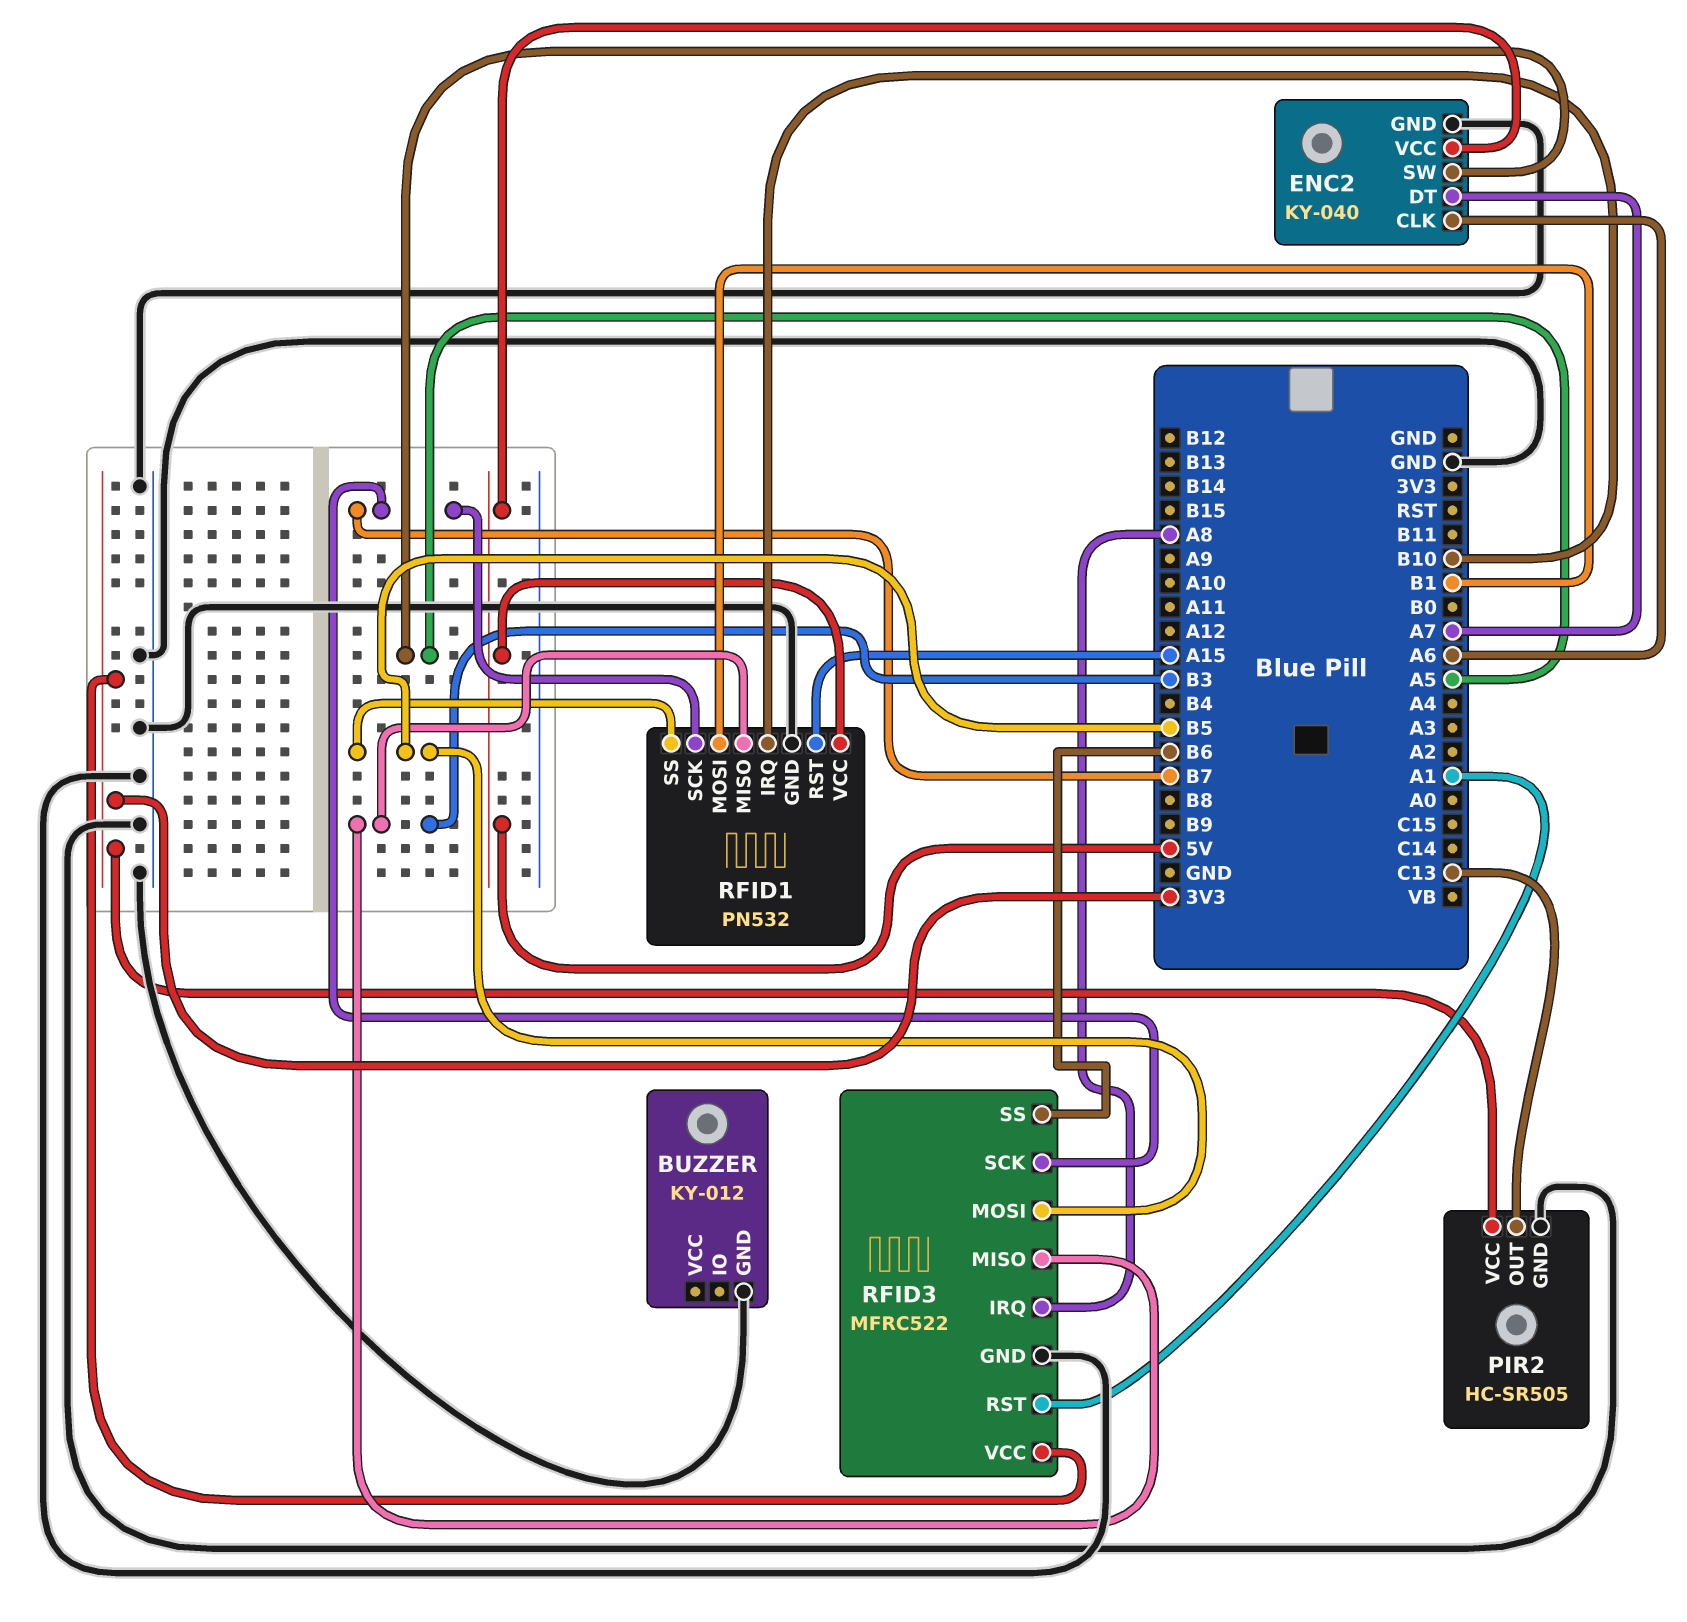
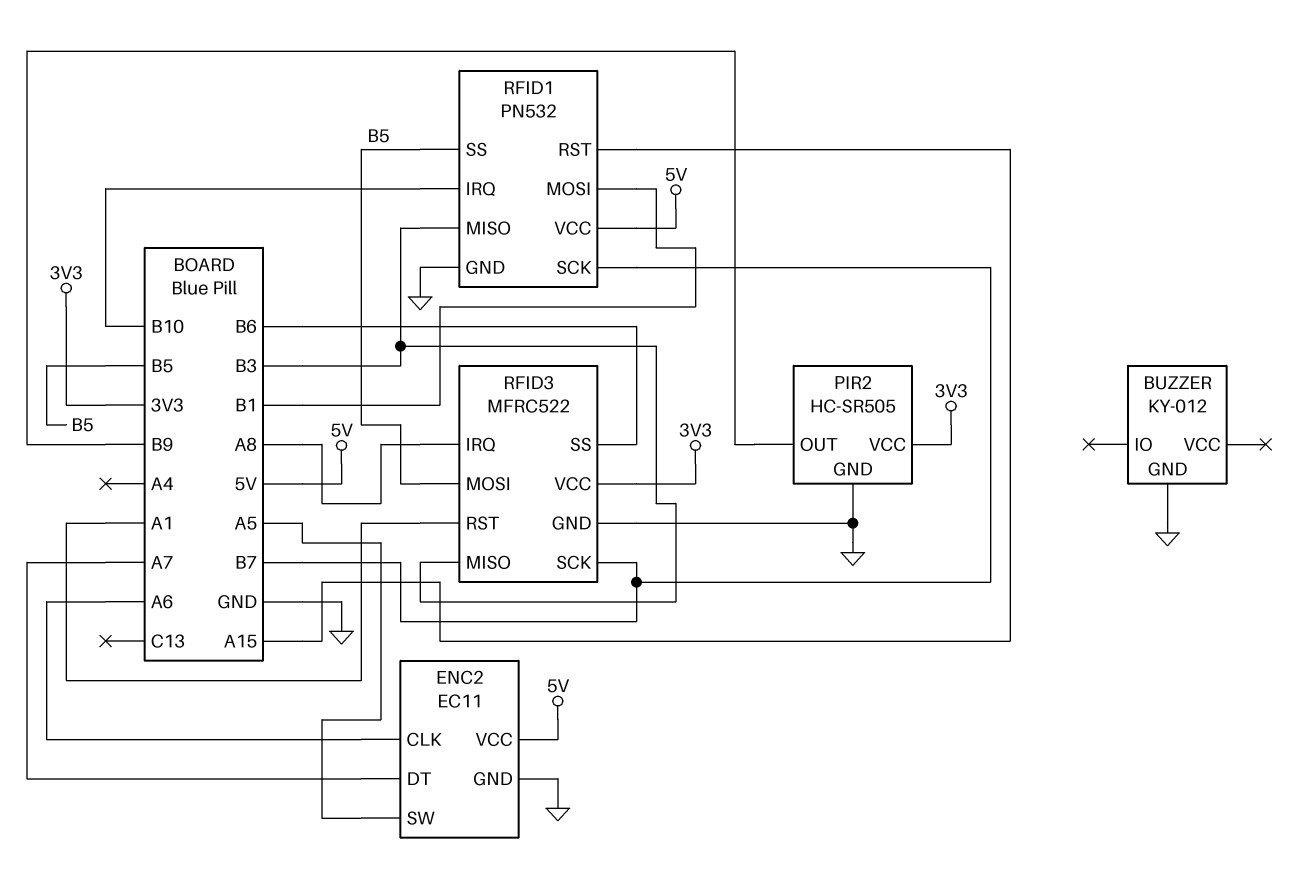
ENC2: KY-040 -> EC11
PIR2 pin OUT: C13 -> B9

